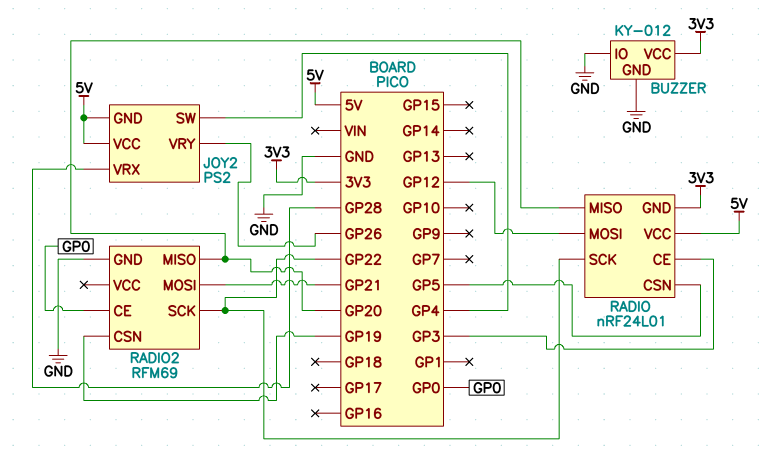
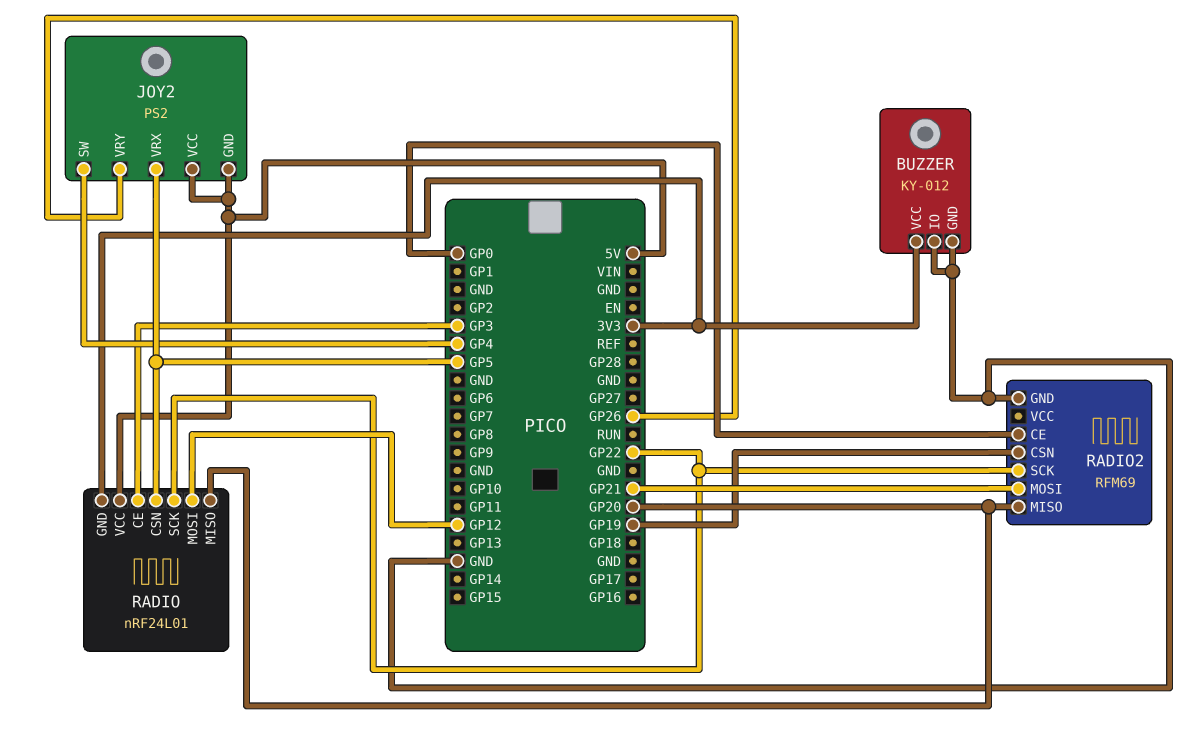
JOY2 pin VRX: GP28 -> GP5

